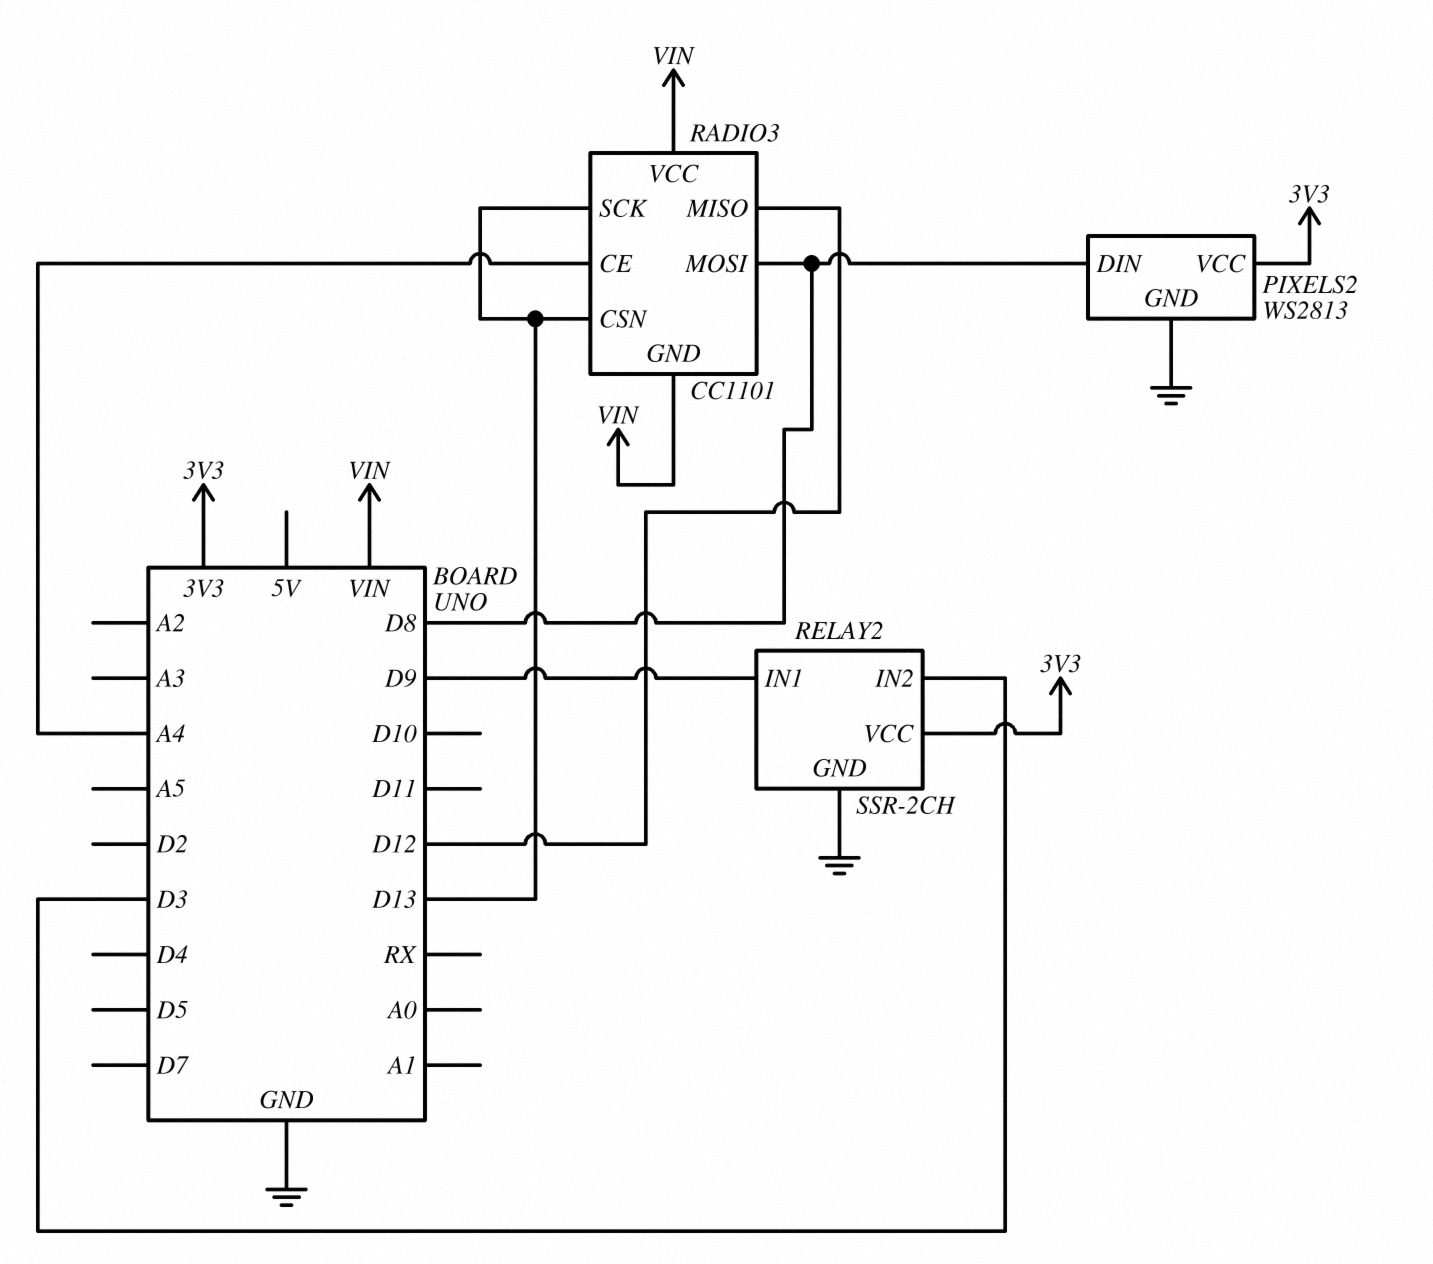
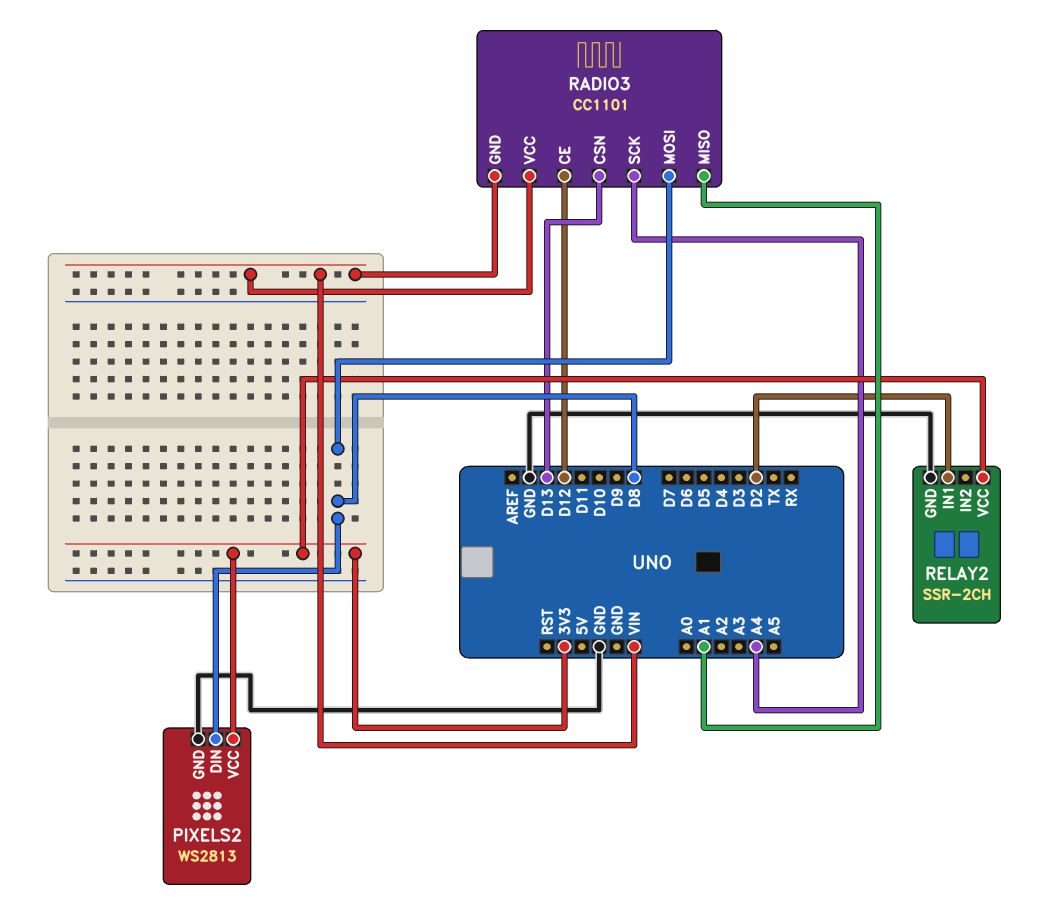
RADIO3 pin CE: A4 -> D12
RADIO3 pin MISO: D12 -> A1
RADIO3 pin SCK: D13 -> A4
RELAY2 pin IN1: D9 -> D2
RELAY2 pin IN2: D3 -> none

